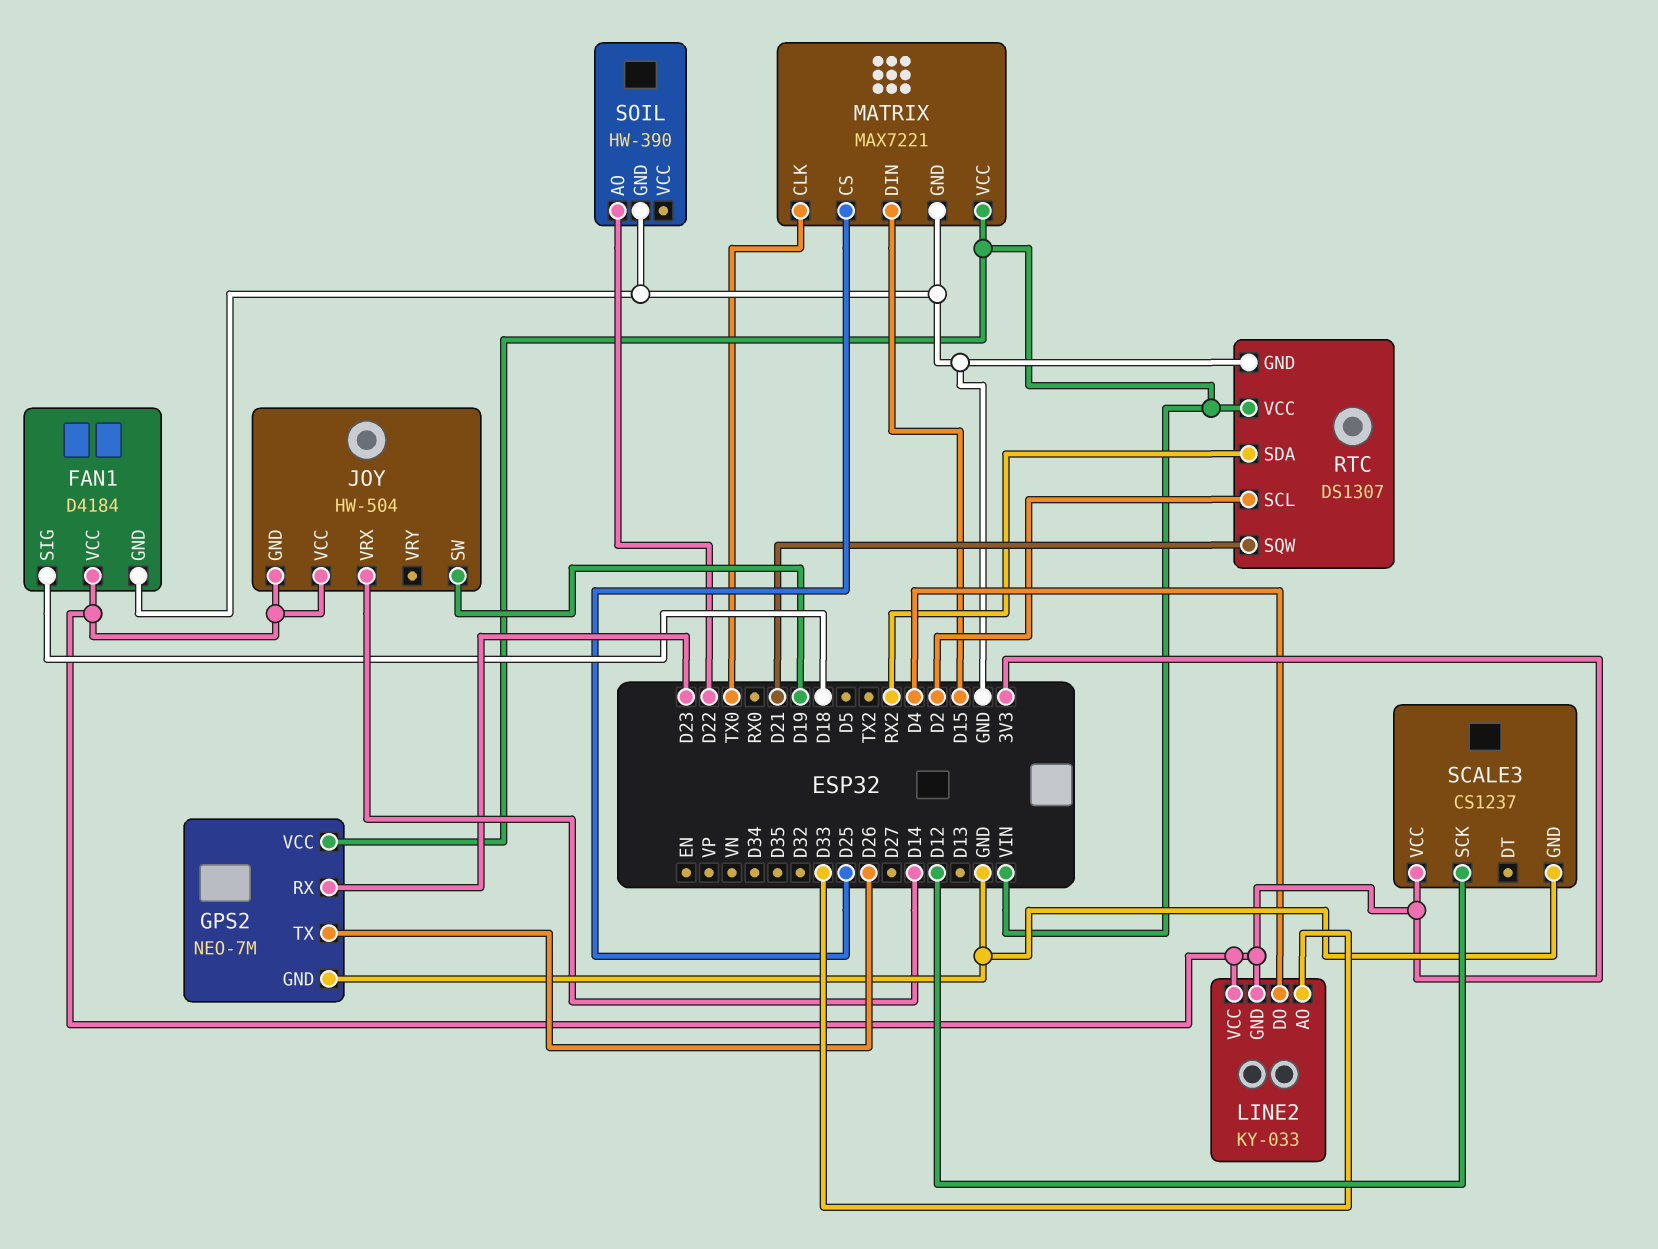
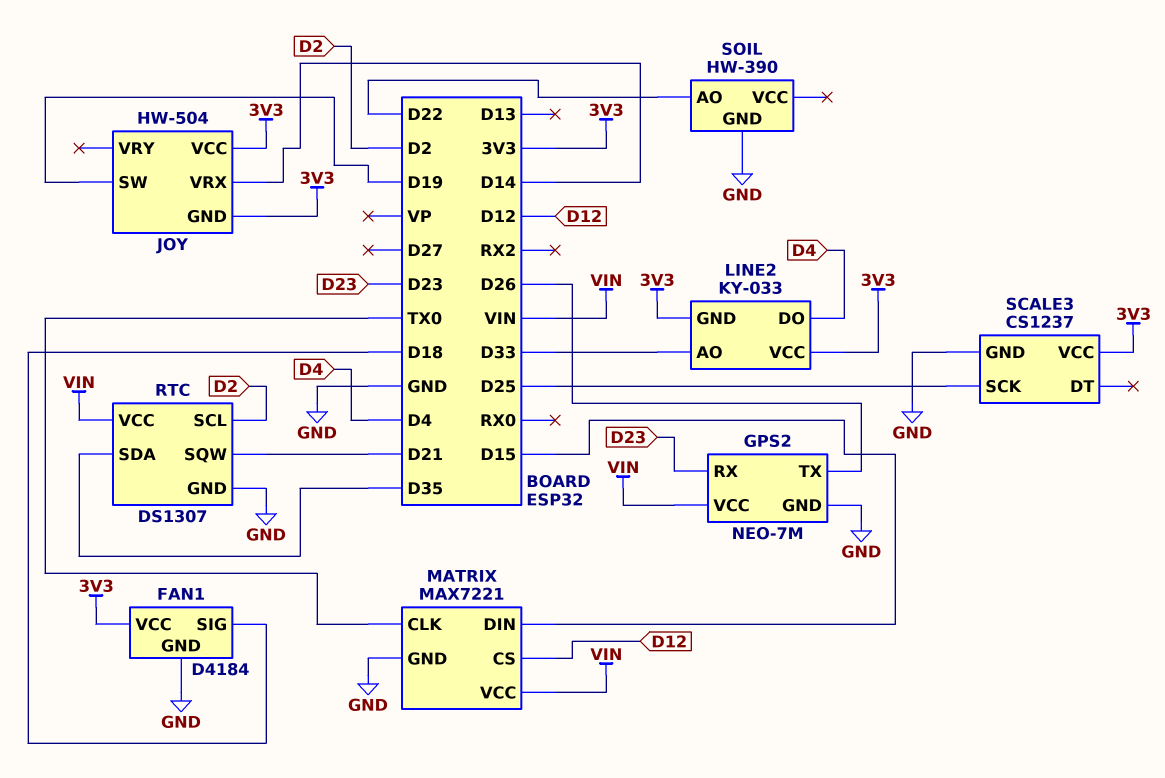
MATRIX pin CS: D25 -> D12
RTC pin SDA: RX2 -> D35
SCALE3 pin SCK: D12 -> D25

